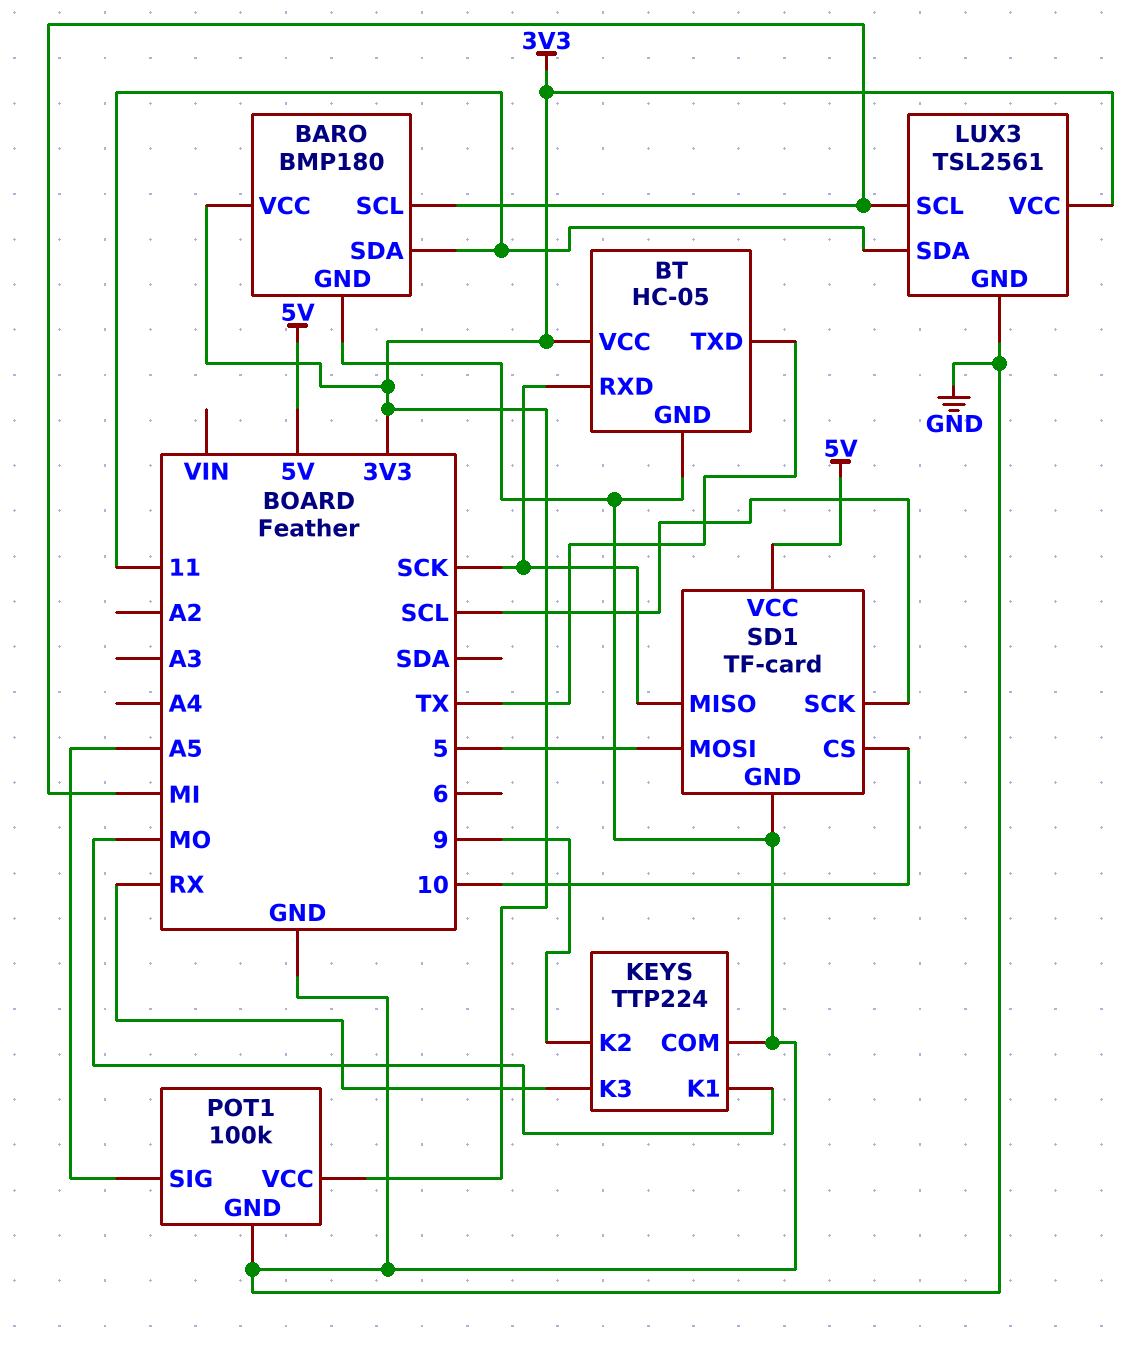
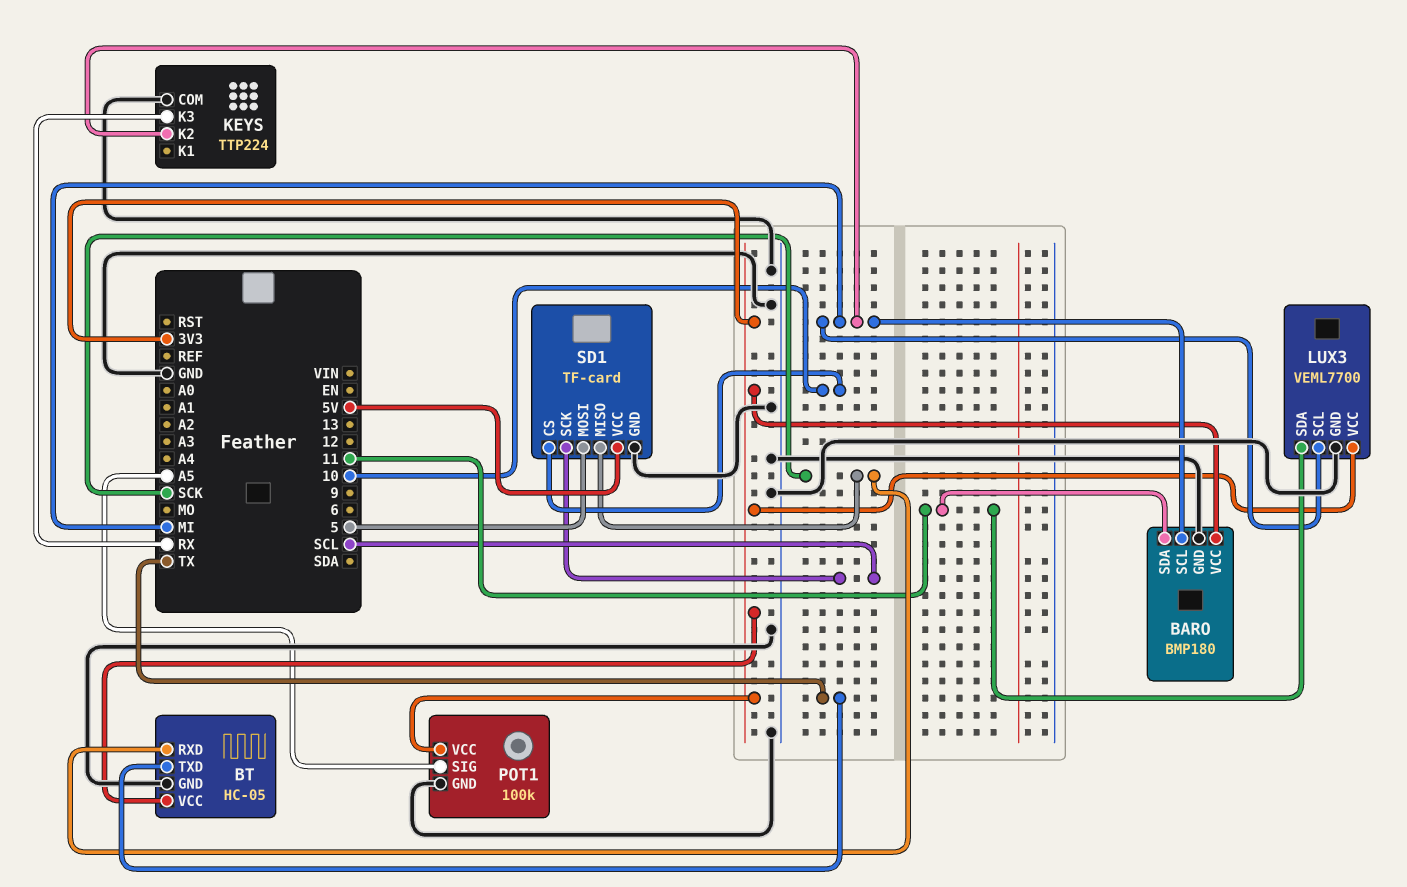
KEYS pin K1: MO -> none
KEYS pin K2: 9 -> MI
LUX3: TSL2561 -> VEML7700

